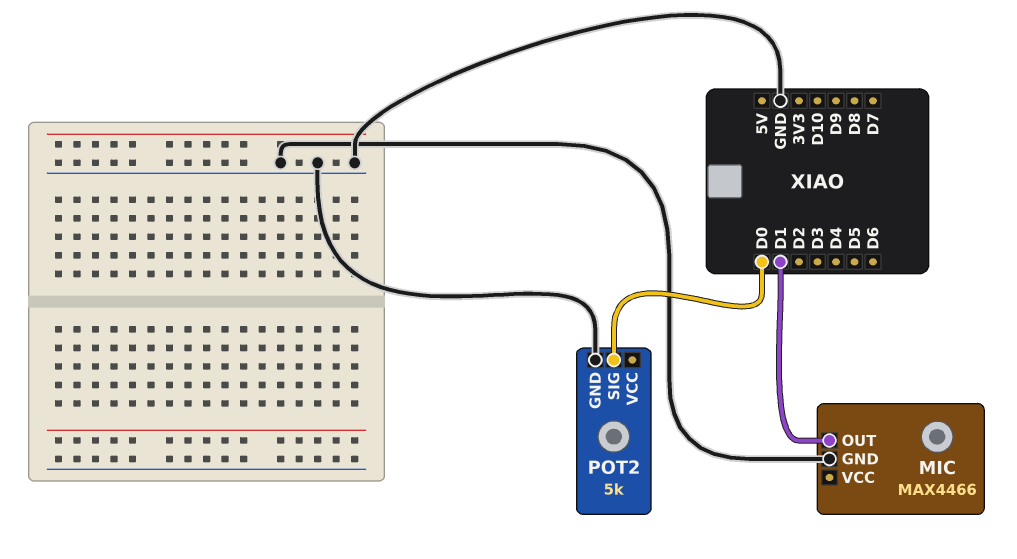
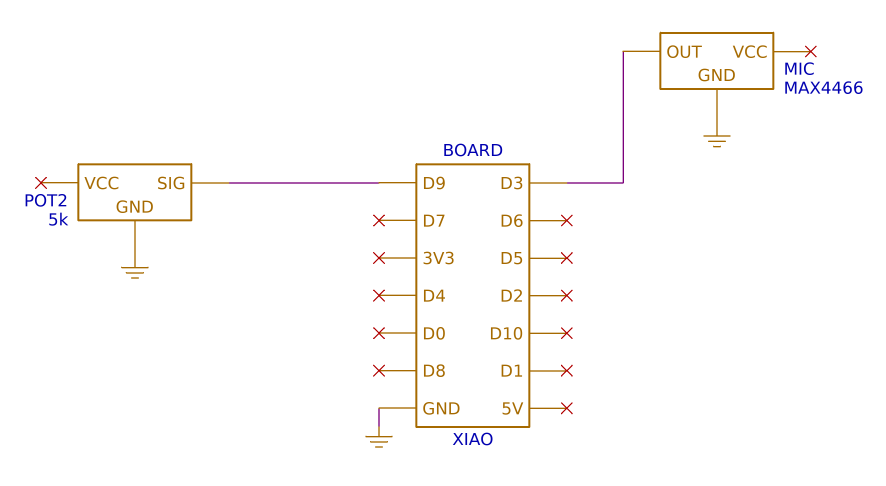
MIC pin OUT: D1 -> D3
POT2 pin SIG: D0 -> D9

